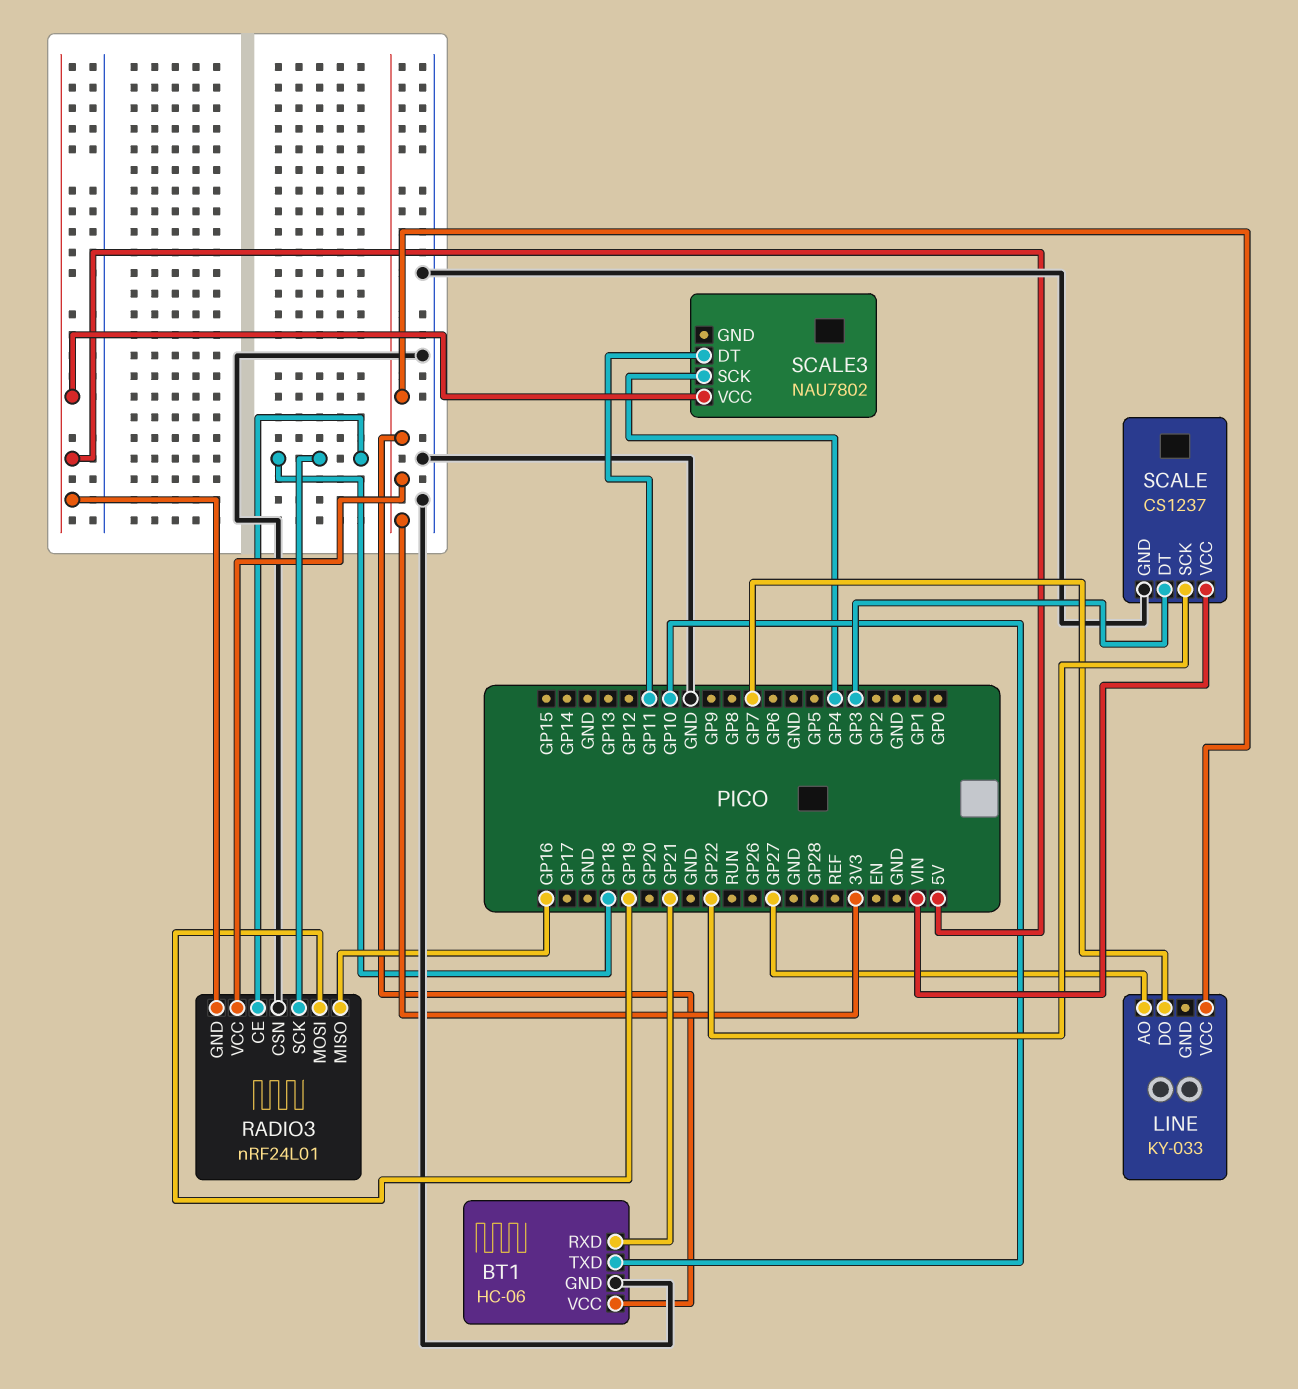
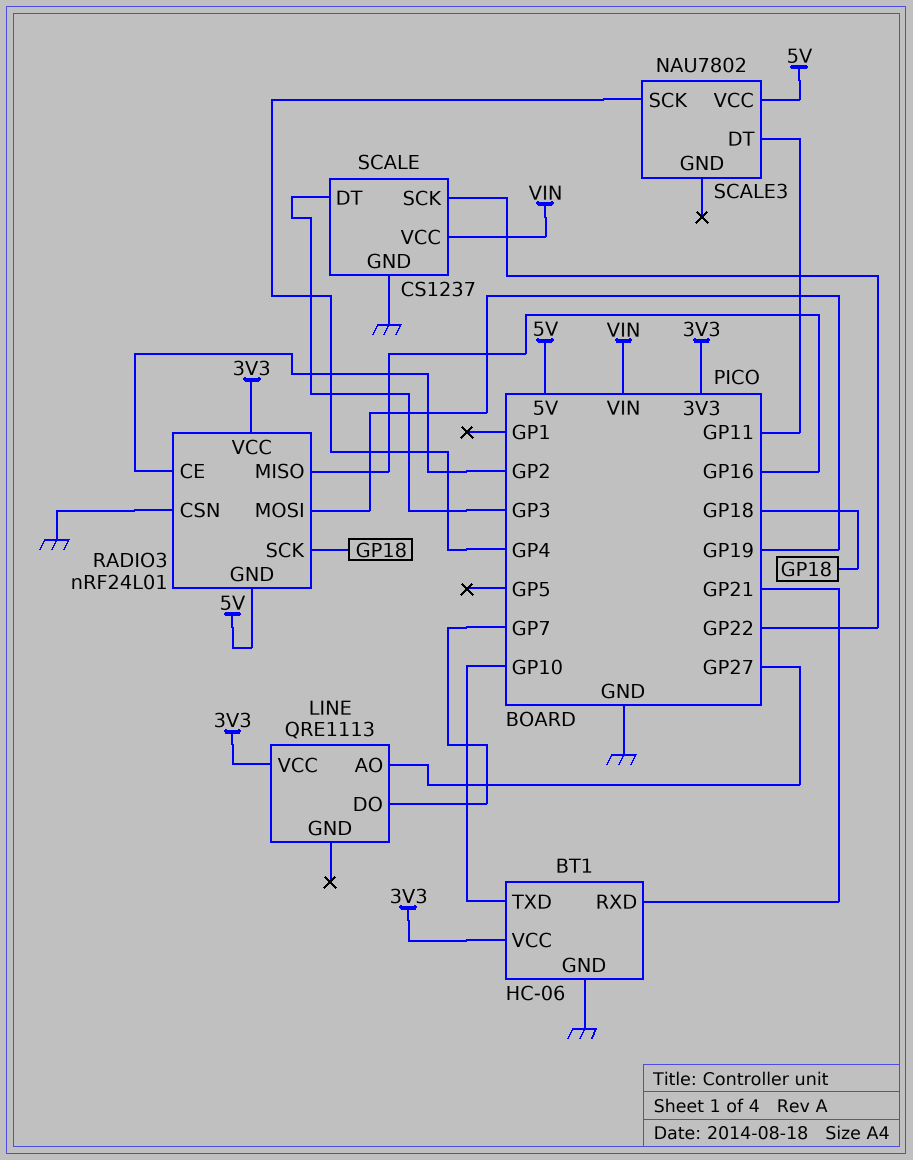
LINE: KY-033 -> QRE1113
RADIO3 pin CE: GP18 -> GP2

